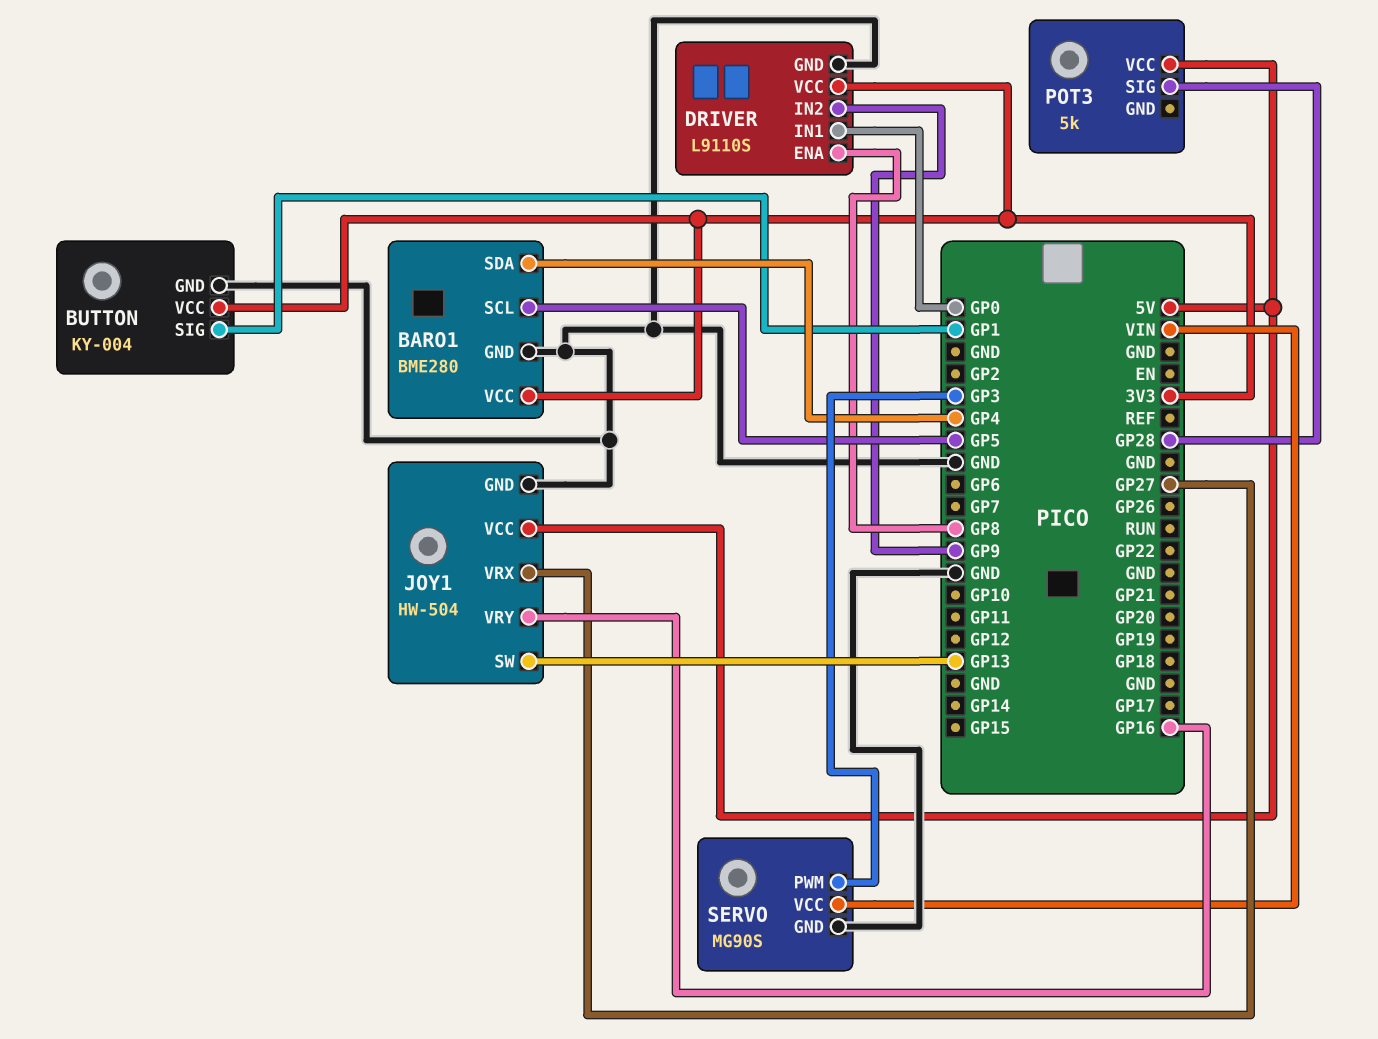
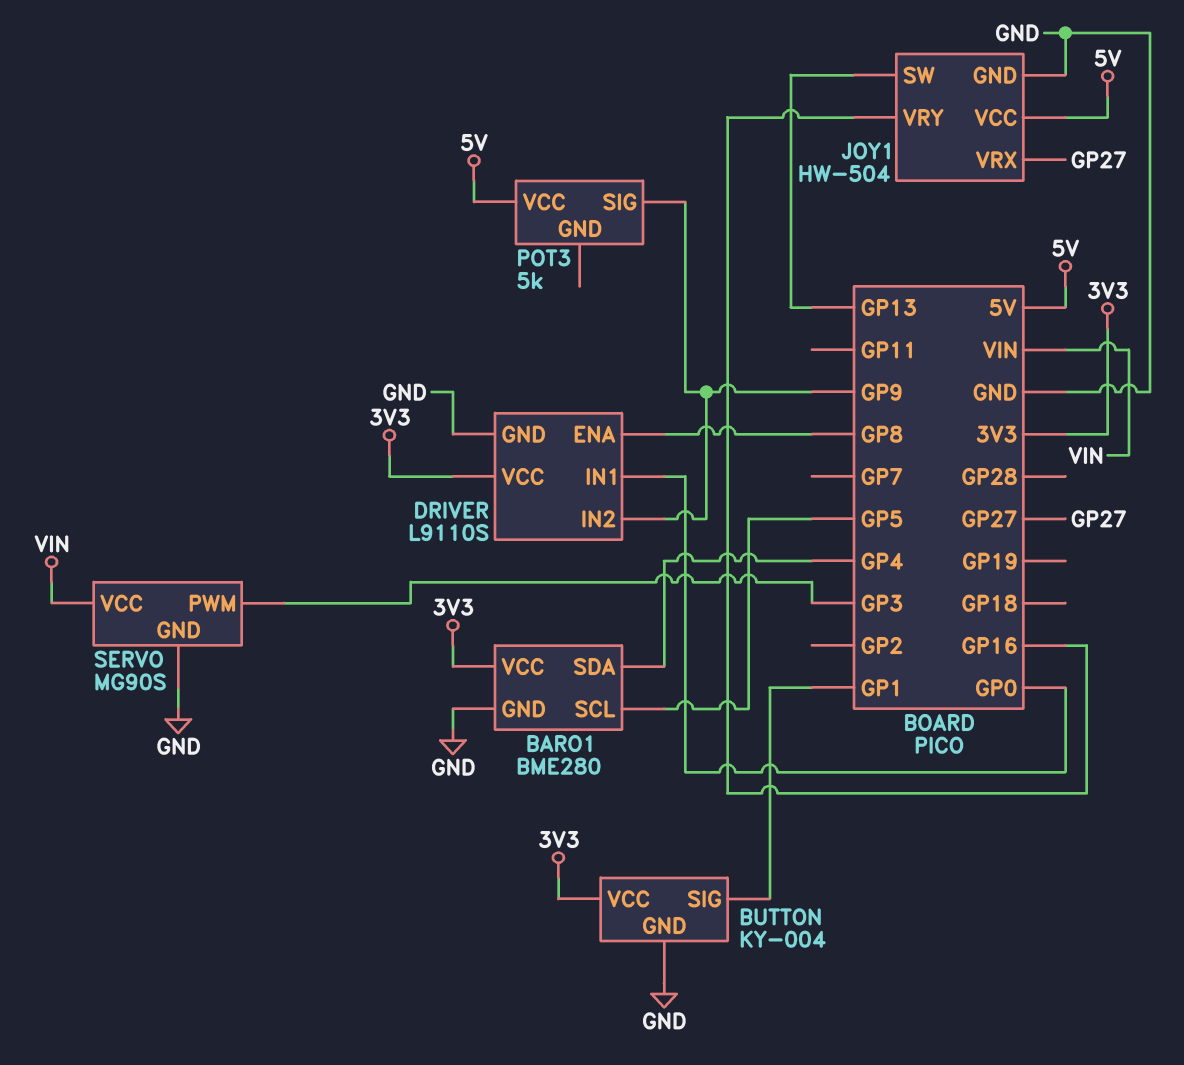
POT3 pin SIG: GP28 -> GP9

